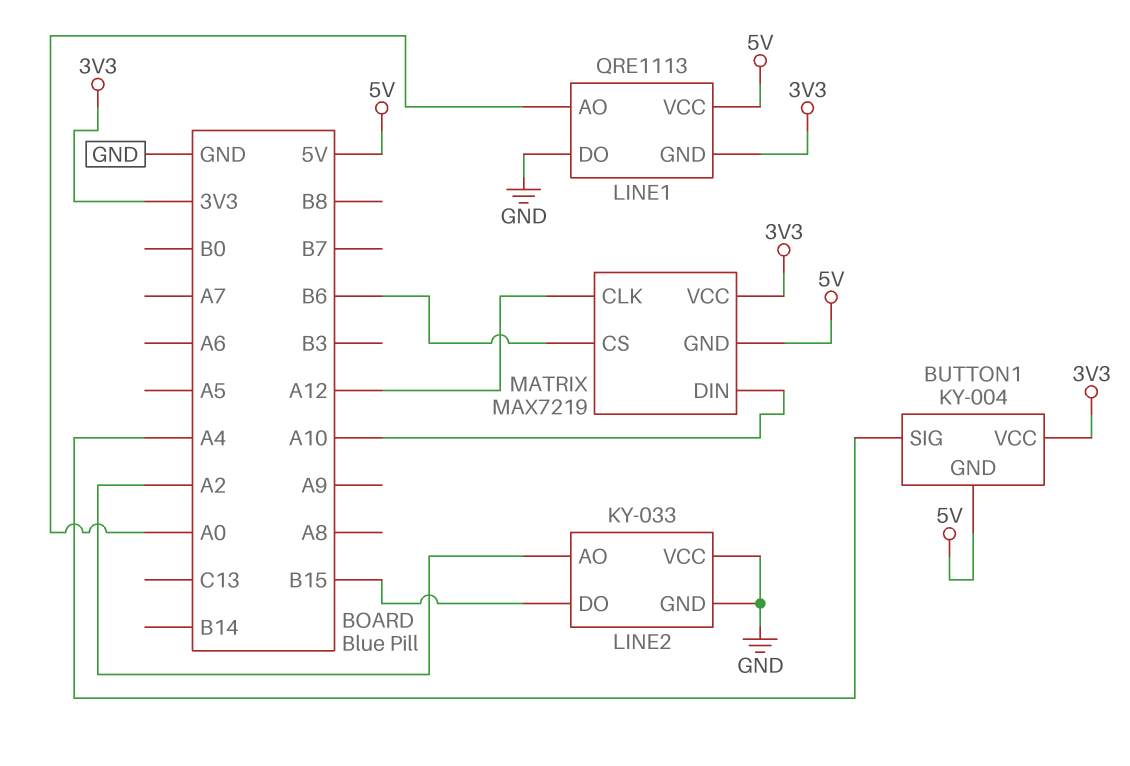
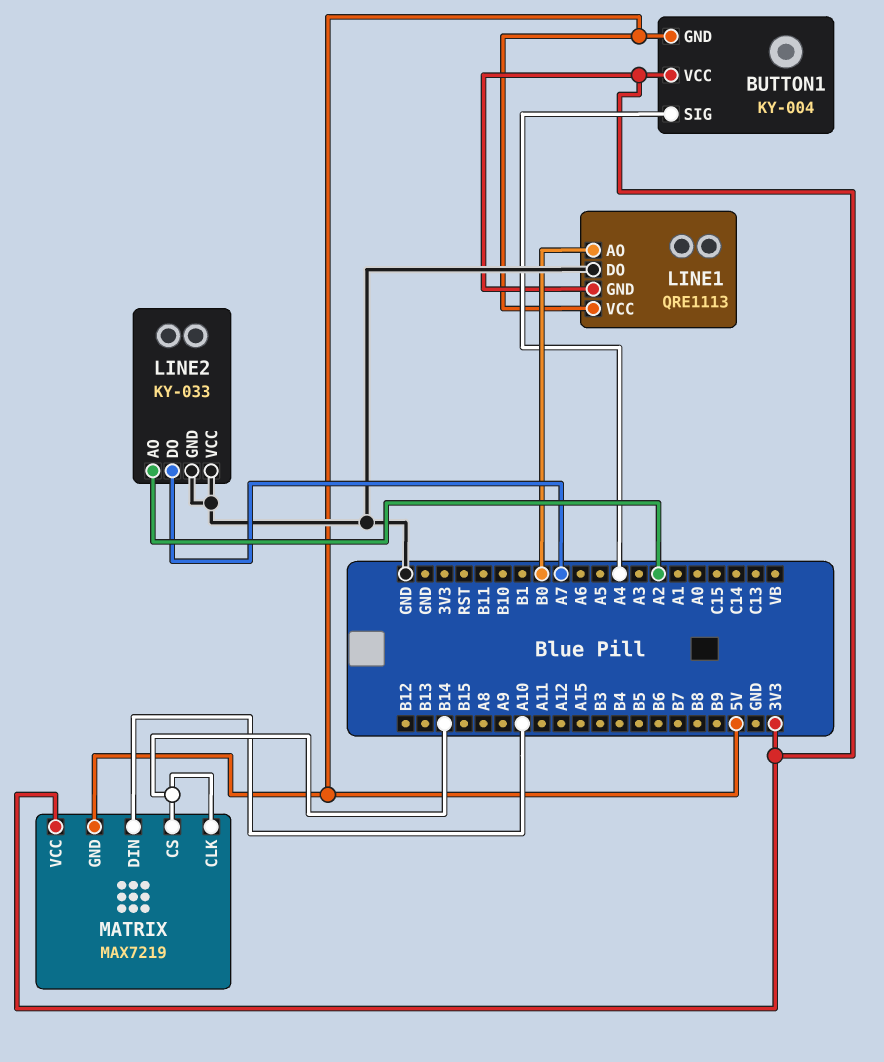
LINE1 pin AO: A0 -> B0
LINE2 pin DO: B15 -> A7
MATRIX pin CLK: A12 -> B14
MATRIX pin CS: B6 -> B14

